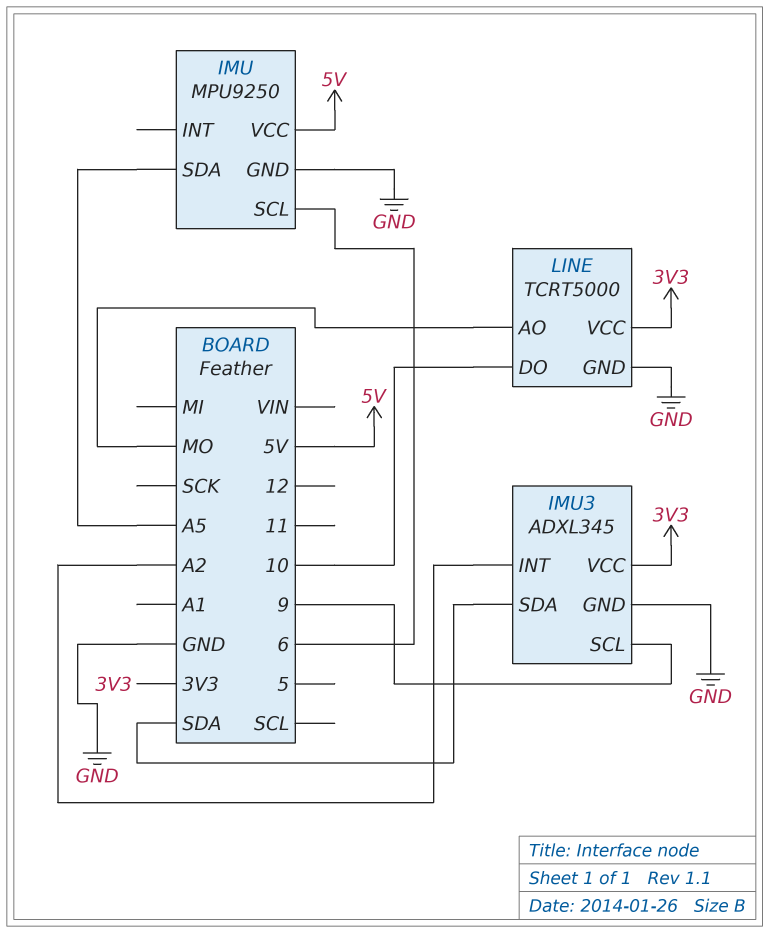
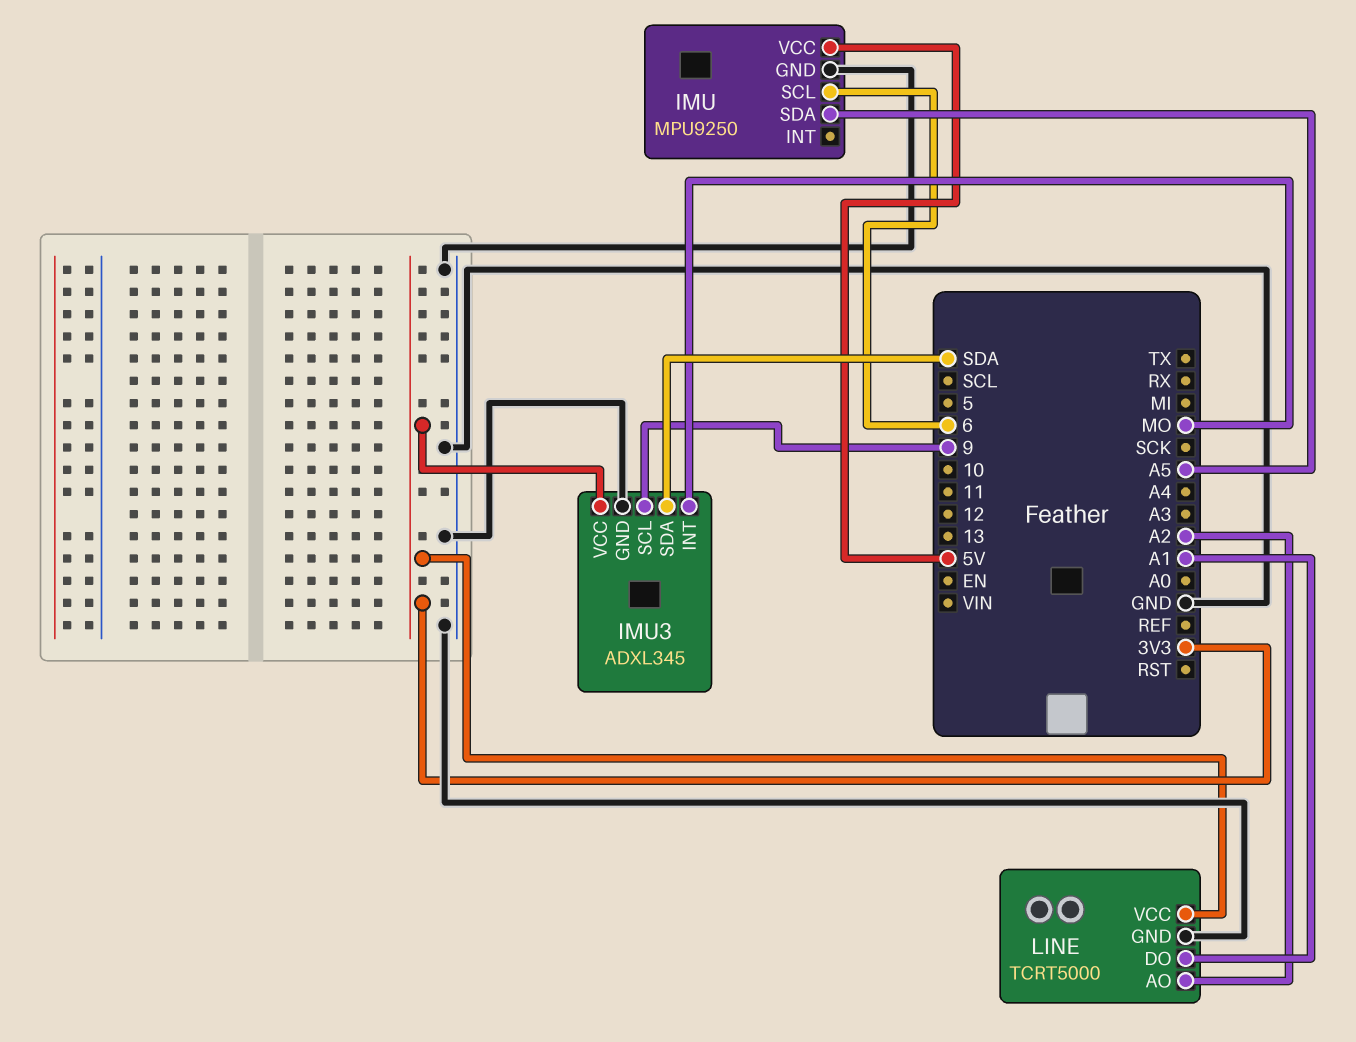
IMU3 pin INT: A2 -> MO
LINE pin AO: MO -> A2
LINE pin DO: 10 -> A1

